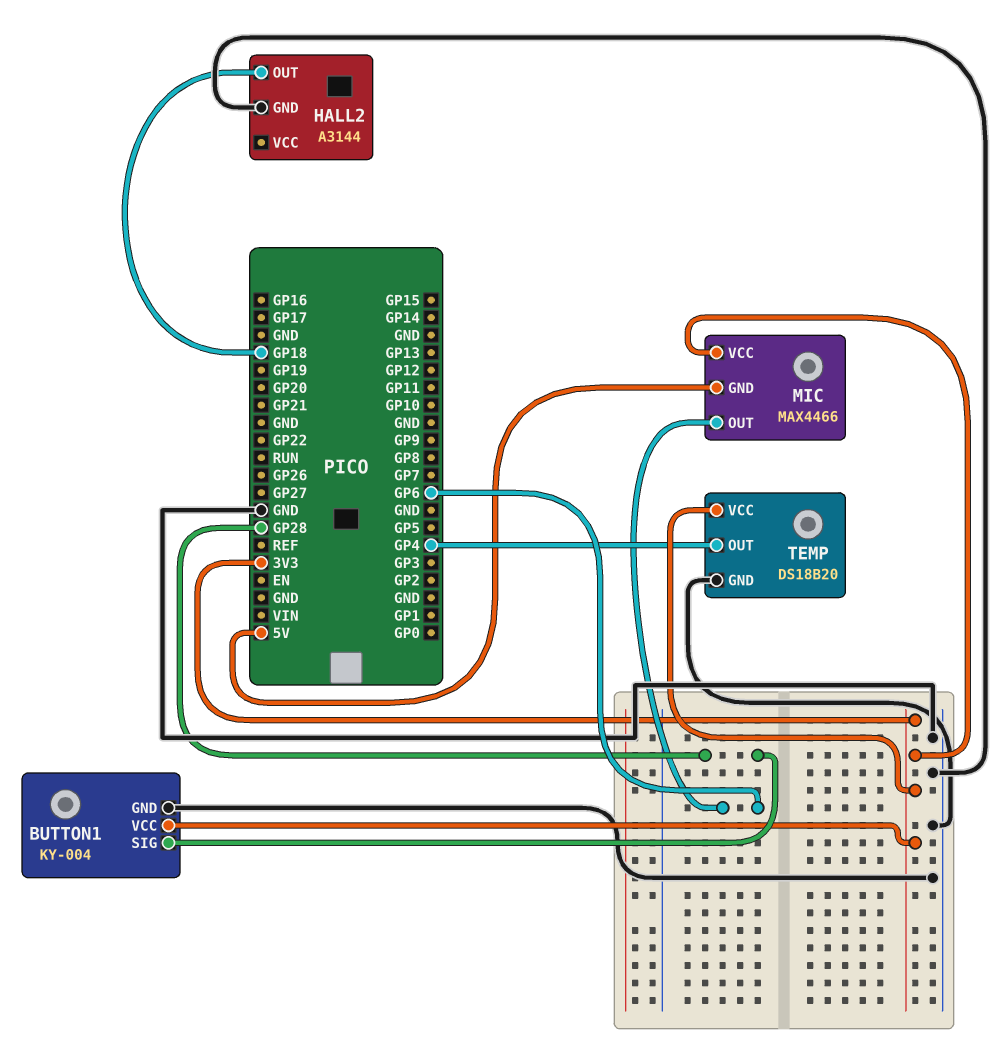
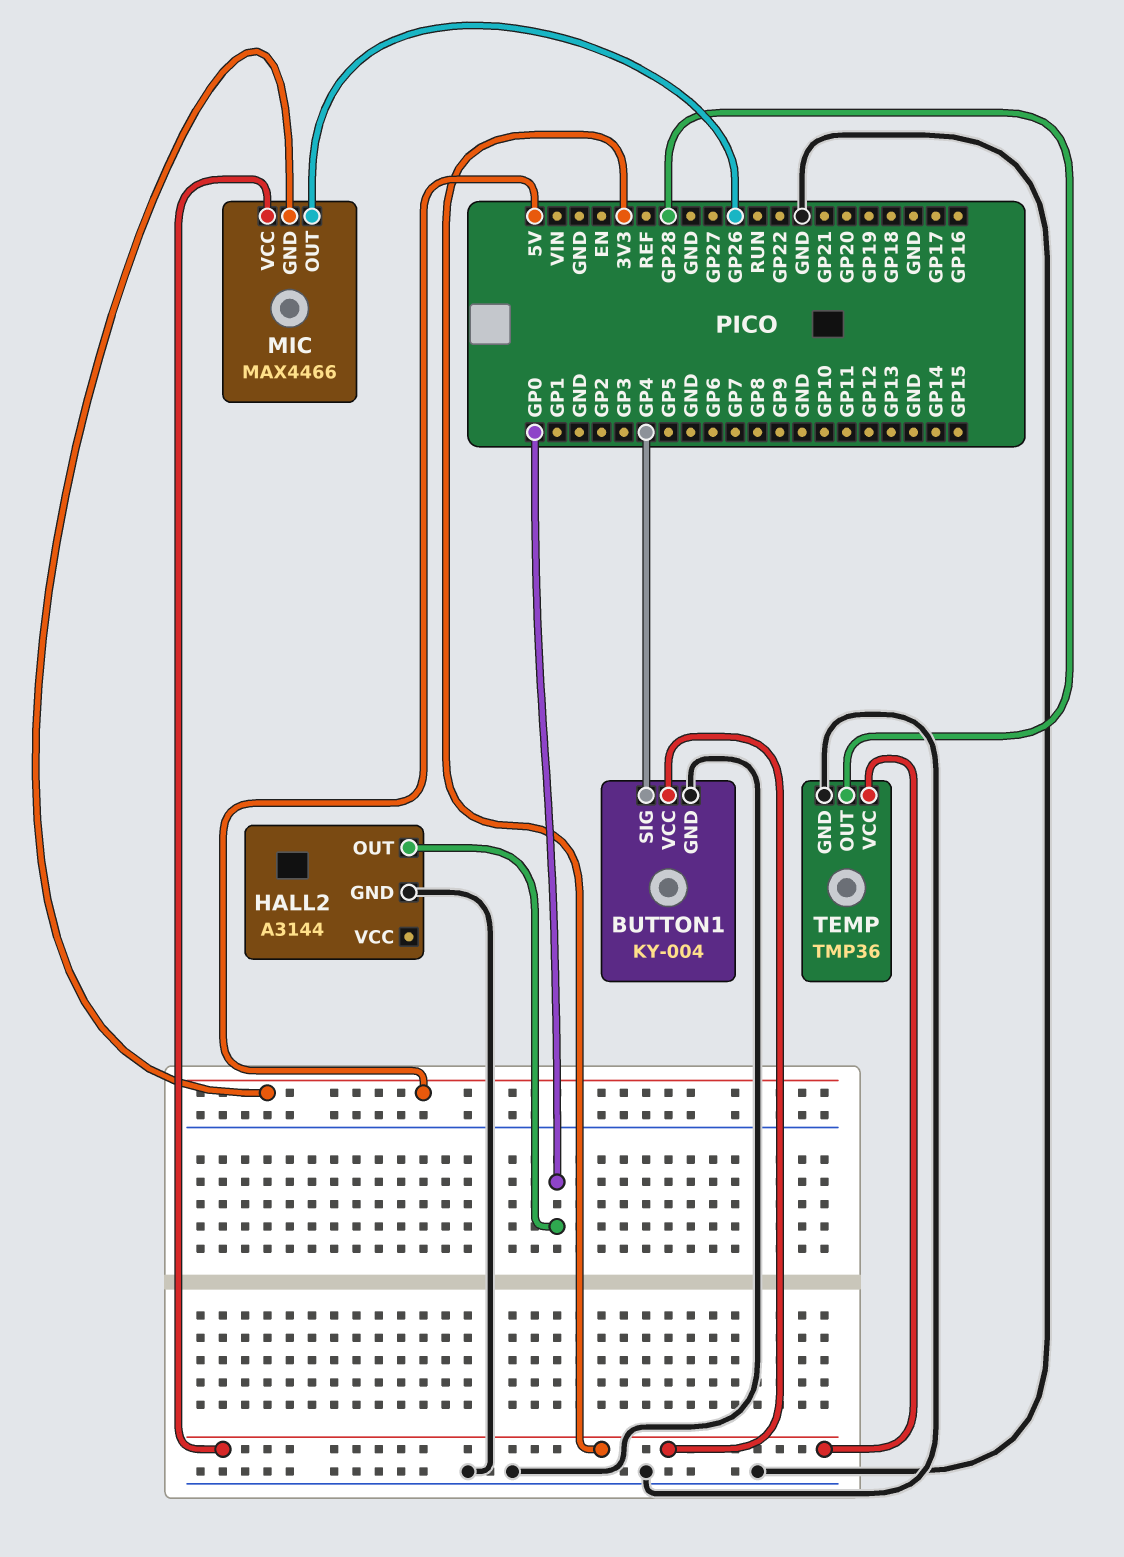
BUTTON1 pin SIG: GP28 -> GP4
HALL2 pin OUT: GP18 -> GP0
MIC pin OUT: GP6 -> GP26
TEMP: DS18B20 -> TMP36
TEMP pin OUT: GP4 -> GP28

